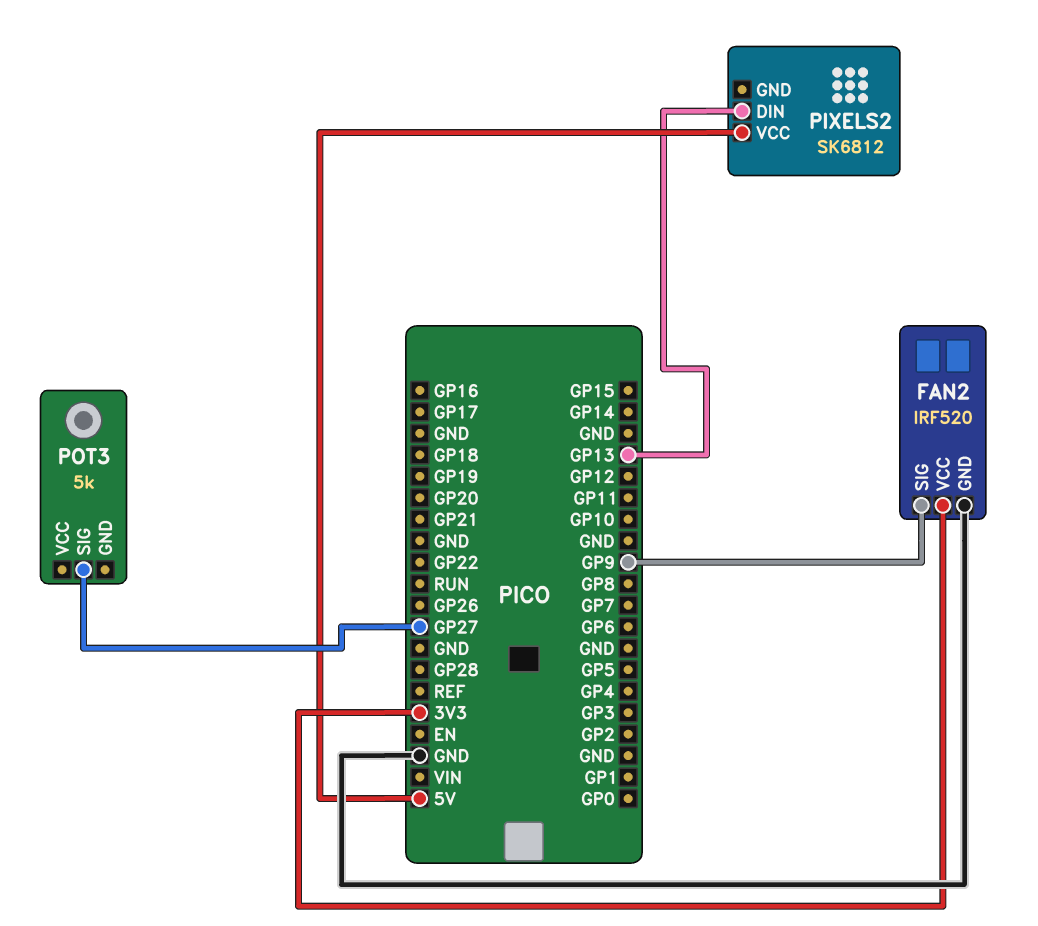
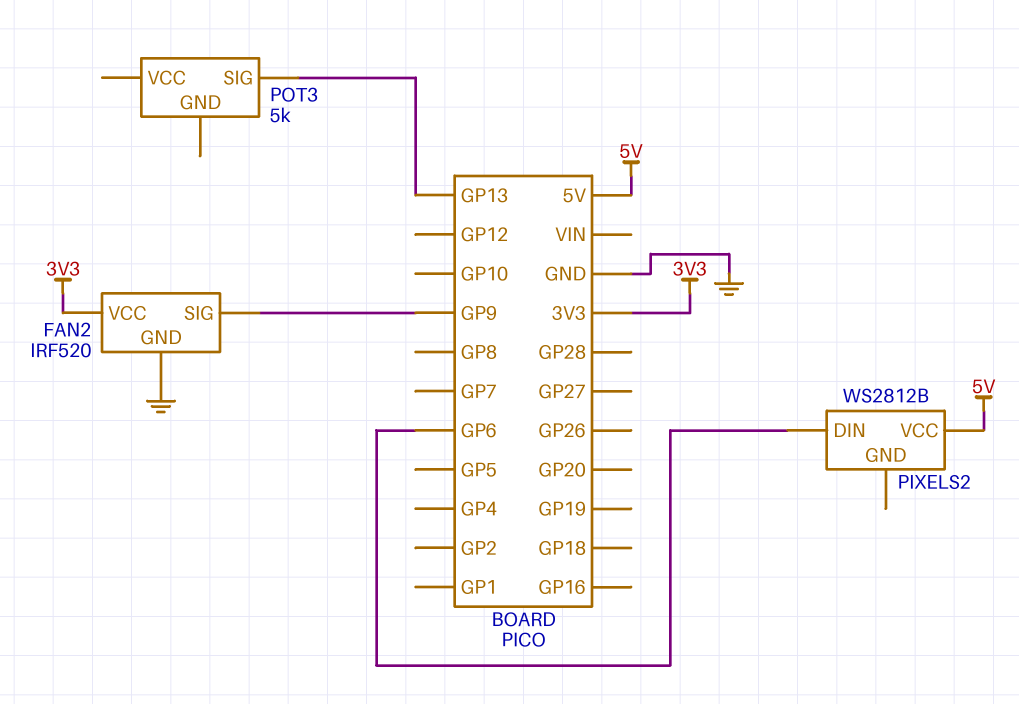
PIXELS2: SK6812 -> WS2812B
PIXELS2 pin DIN: GP13 -> GP6
POT3 pin SIG: GP27 -> GP13

